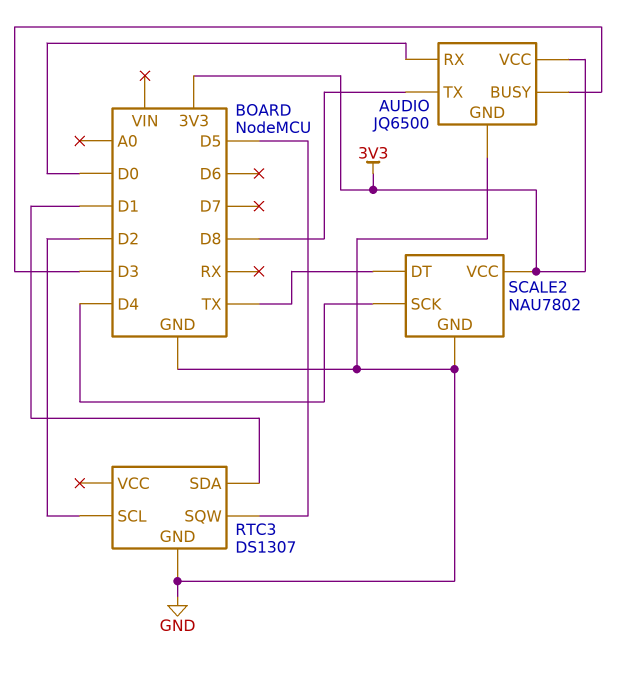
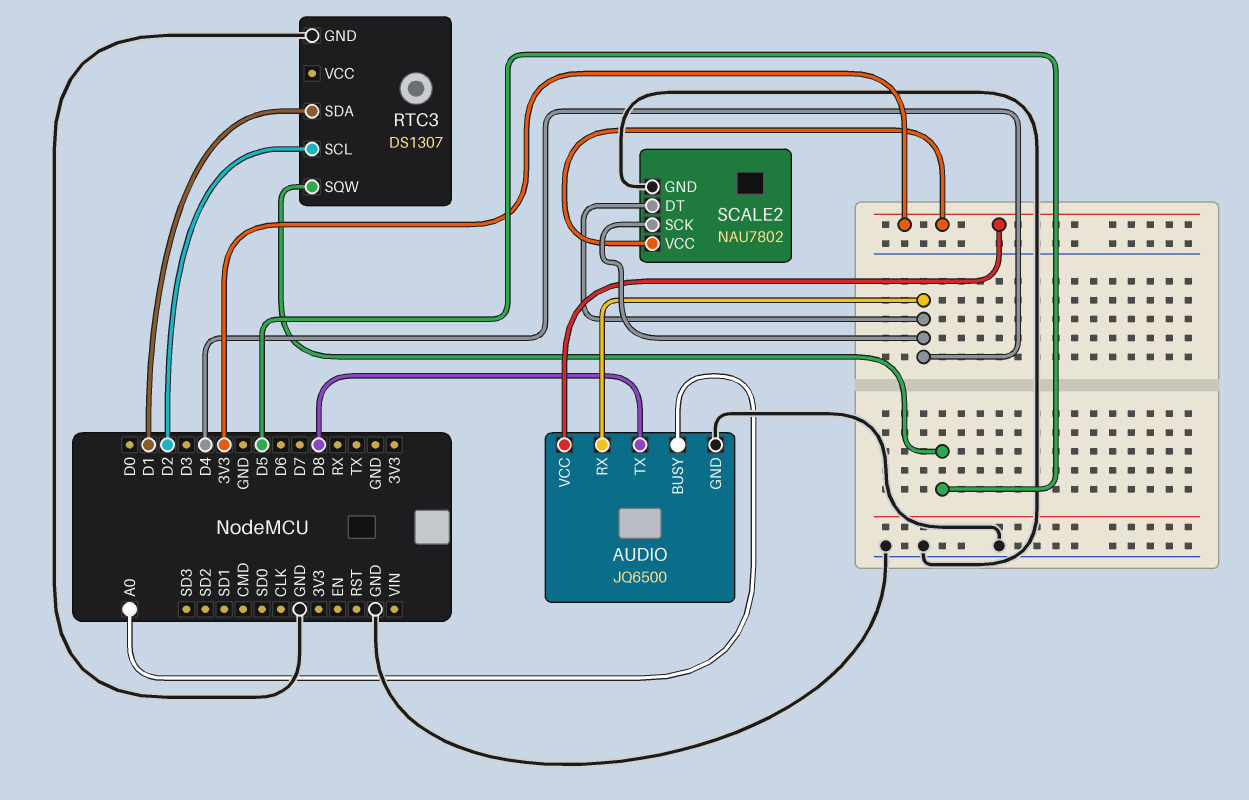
AUDIO pin BUSY: D3 -> A0
AUDIO pin RX: D0 -> D4
SCALE2 pin DT: TX -> D4

